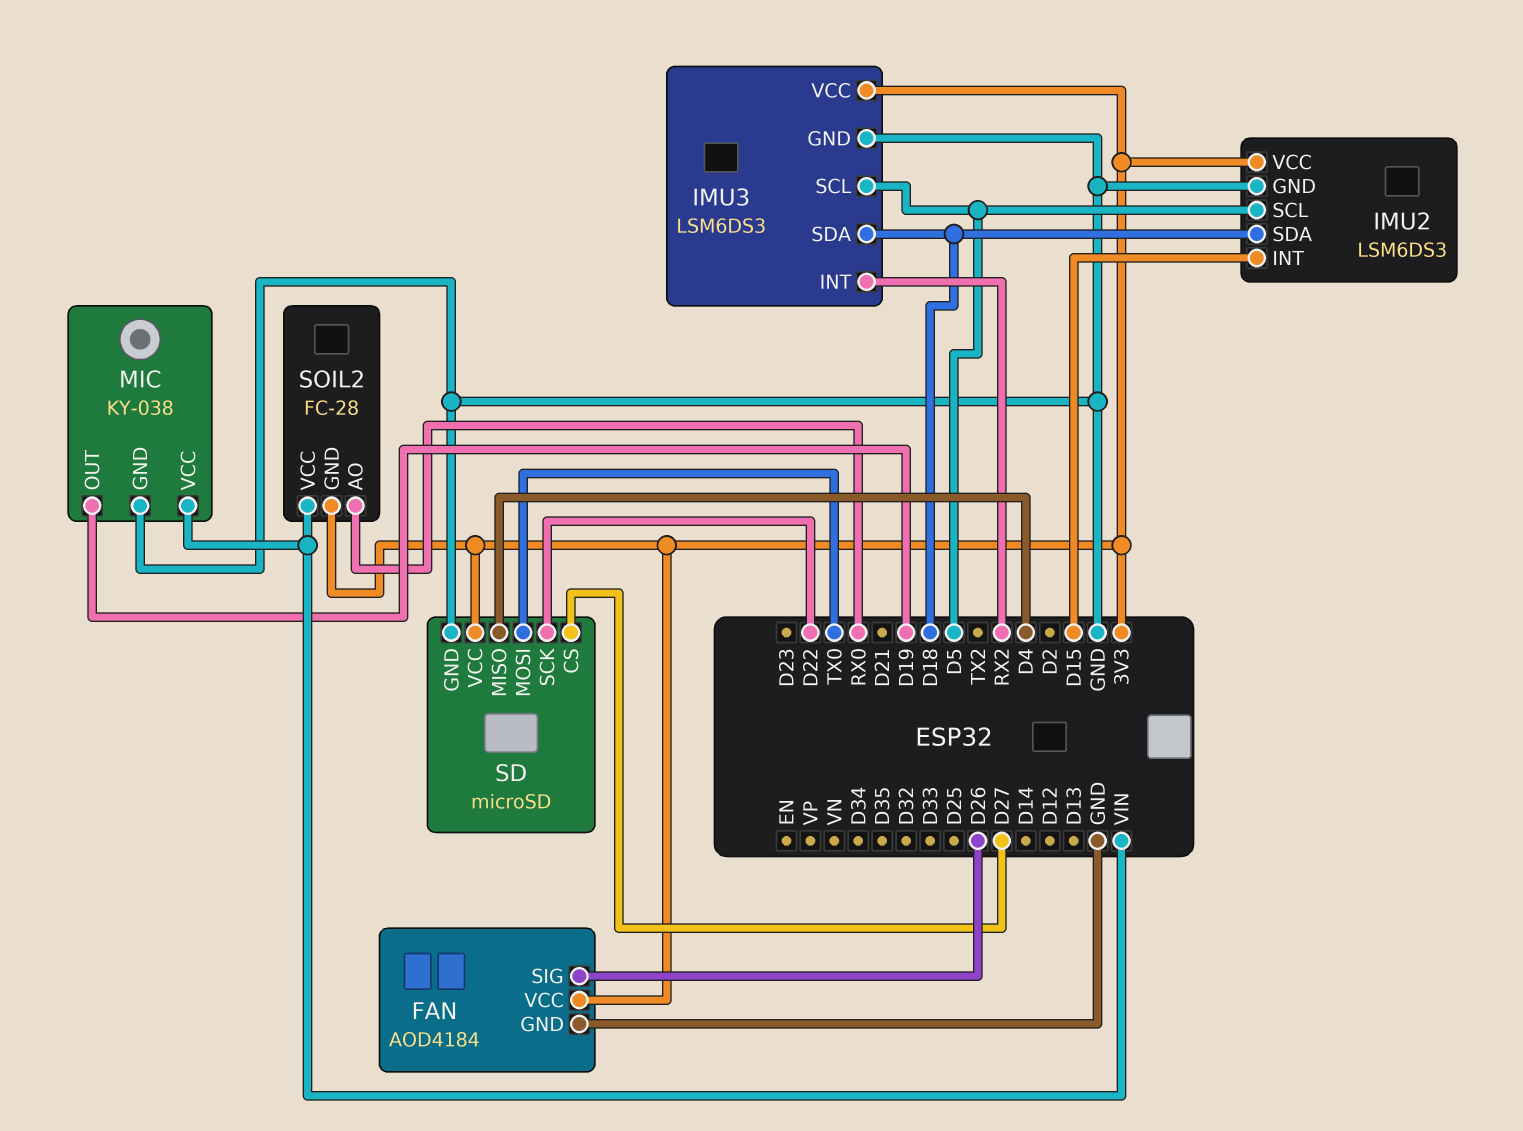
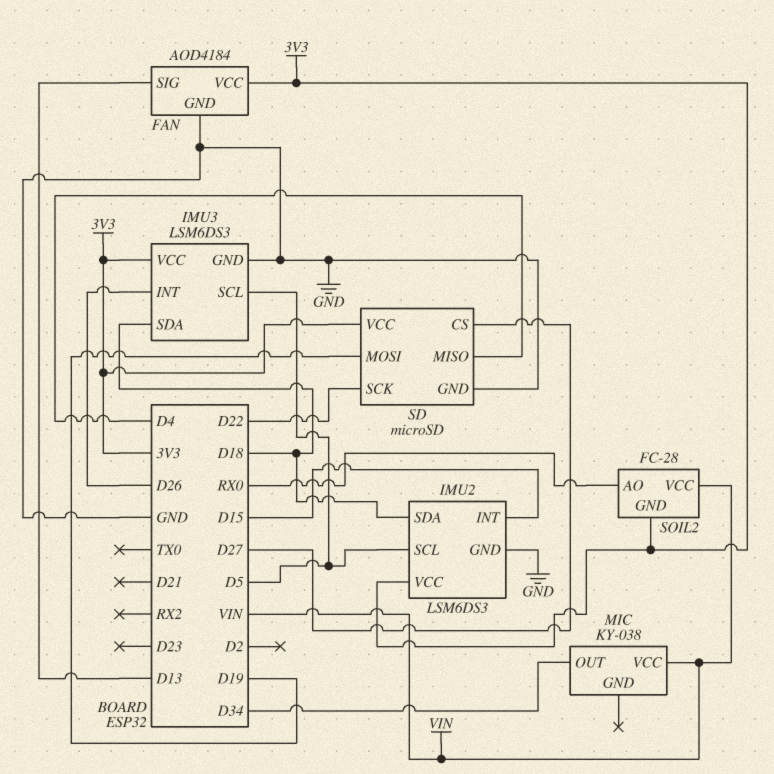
FAN pin SIG: D26 -> D13
IMU3 pin INT: RX2 -> D26
MIC pin GND: GND -> none
MIC pin OUT: D19 -> D34
SD pin MOSI: TX0 -> D19

